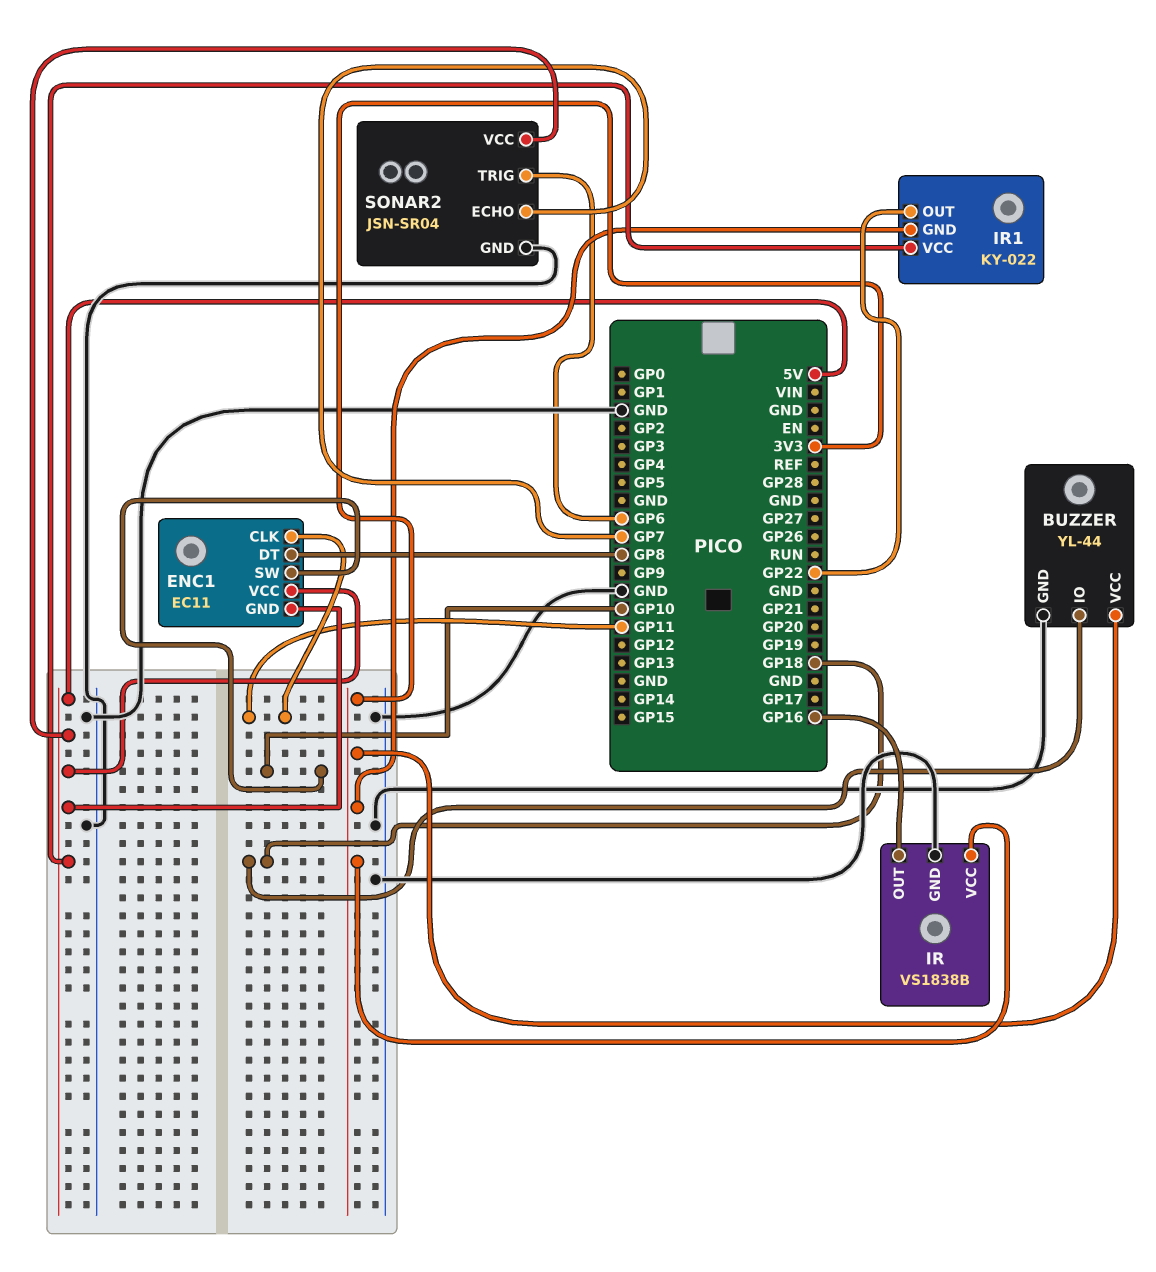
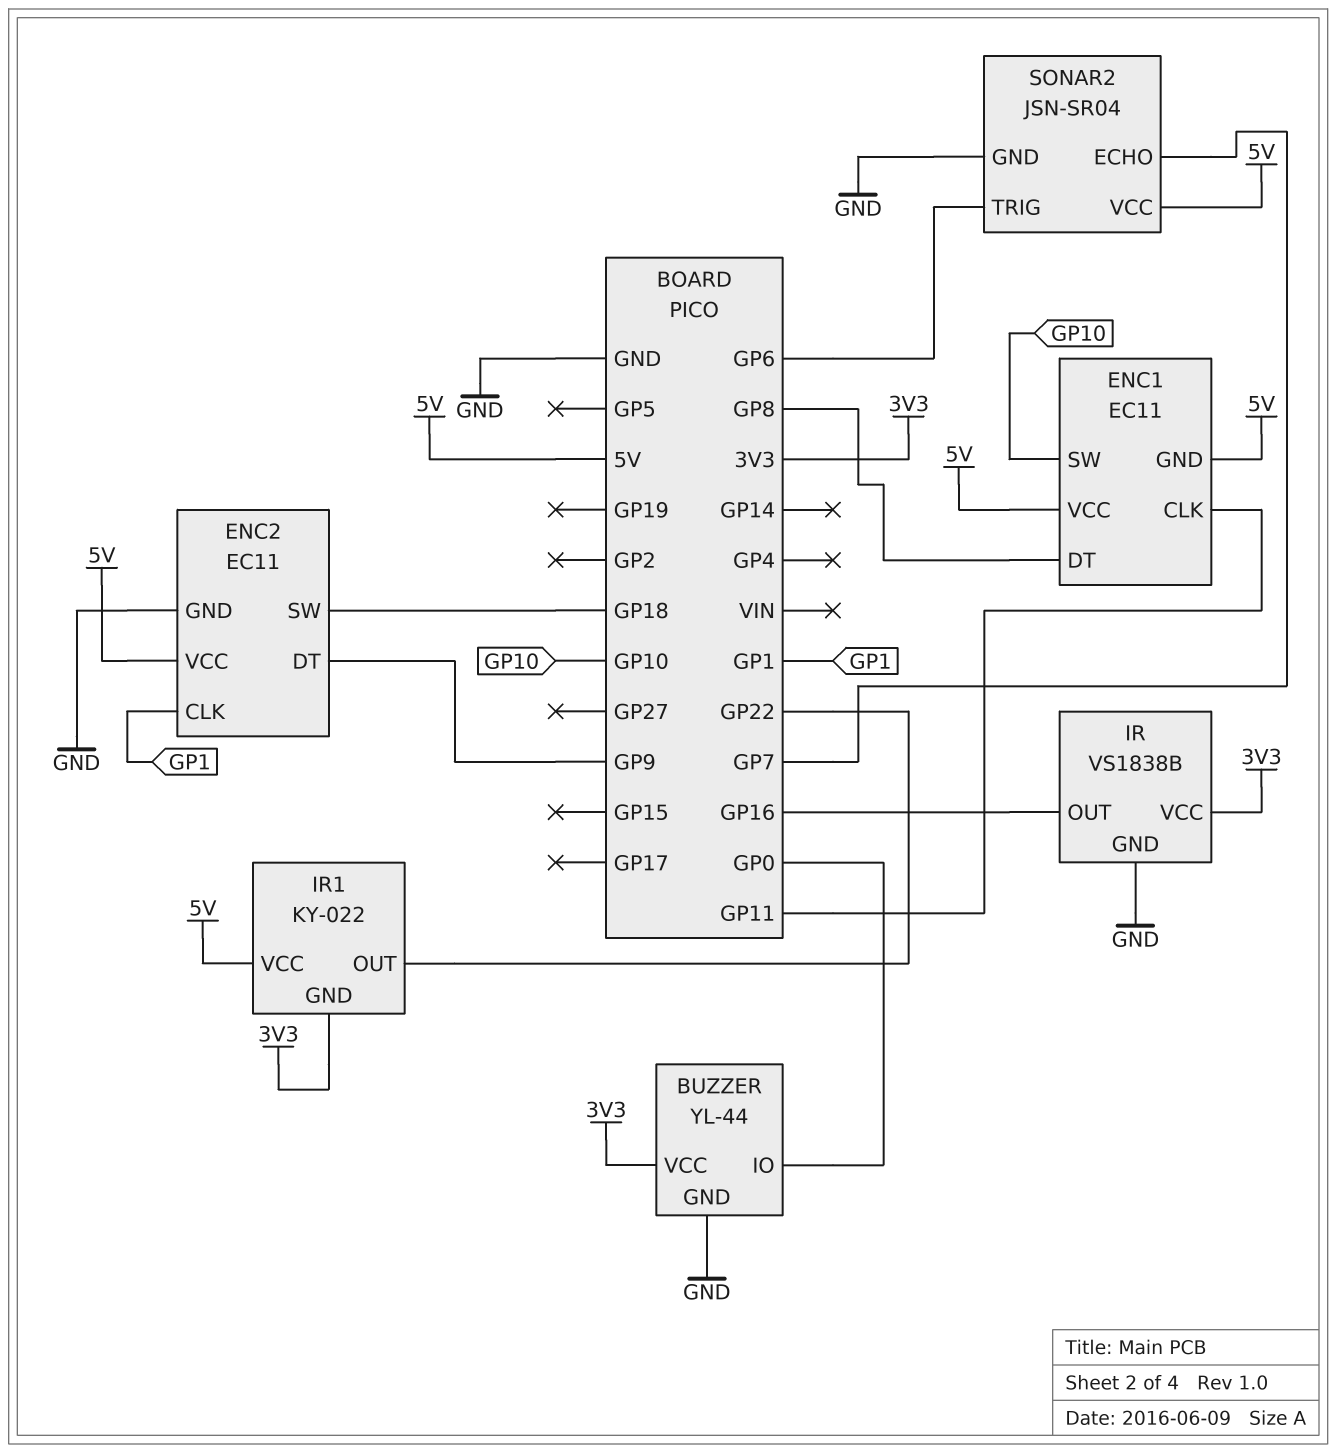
BUZZER pin IO: GP18 -> GP0
ENC2: none -> EC11
ENC2 pin CLK: none -> GP1
ENC2 pin DT: none -> GP9
ENC2 pin GND: none -> GND
ENC2 pin SW: none -> GP18
ENC2 pin VCC: none -> 5V

